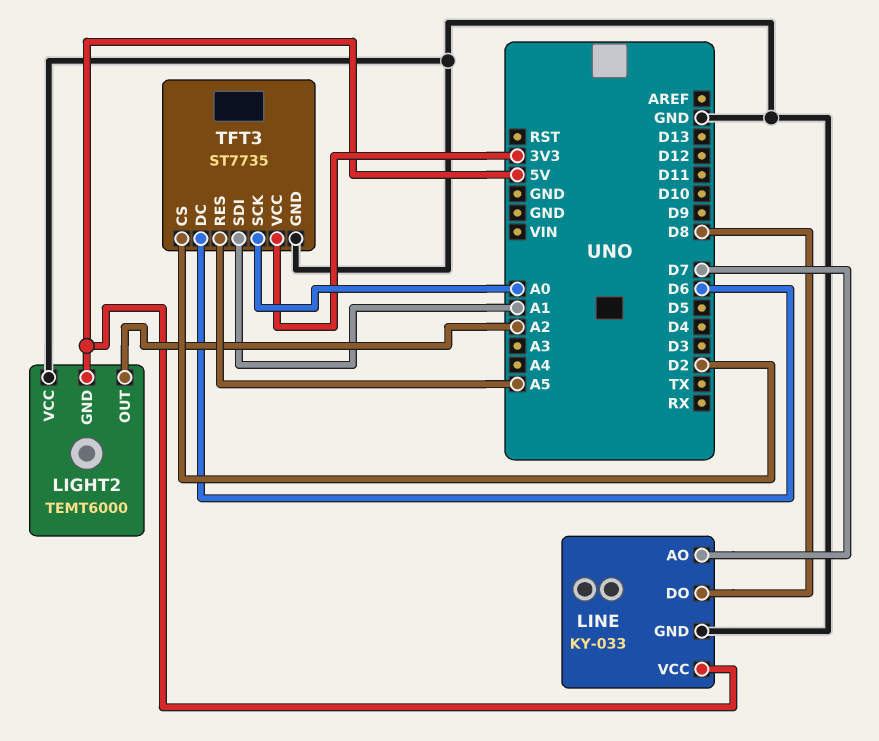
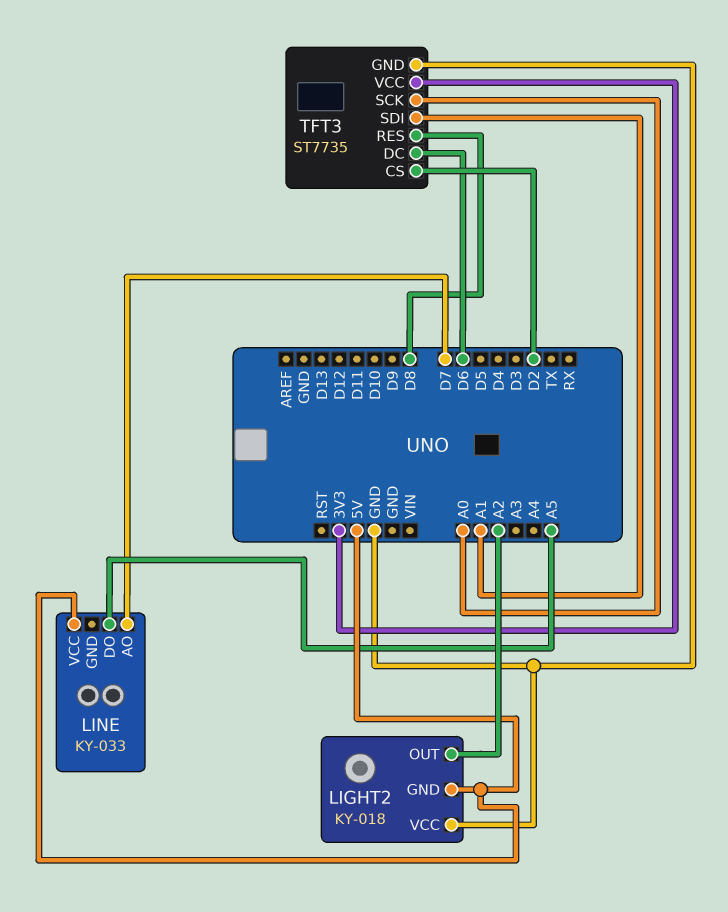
LIGHT2: TEMT6000 -> KY-018
LINE pin DO: D8 -> A5
LINE pin GND: GND -> none
TFT3 pin RES: A5 -> D8

